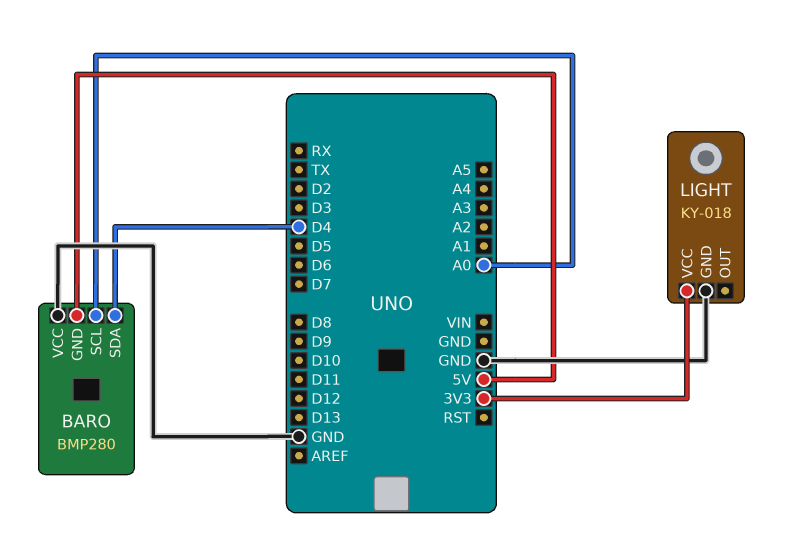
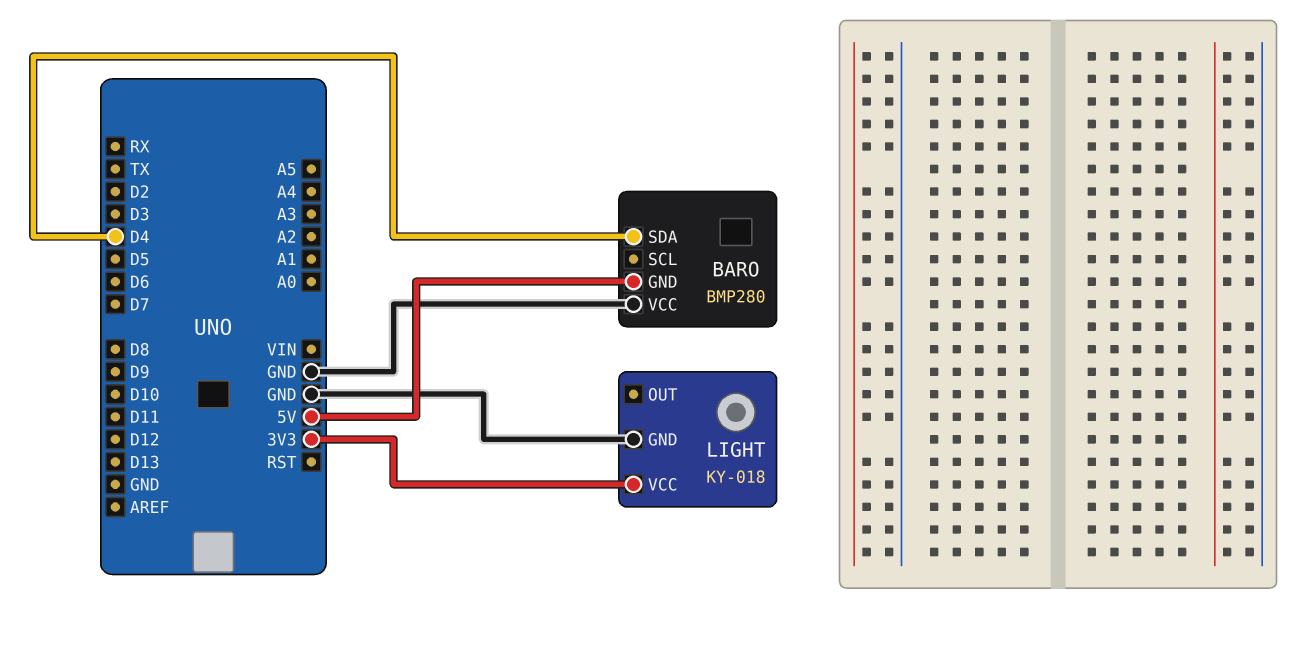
BARO pin SCL: A0 -> none

